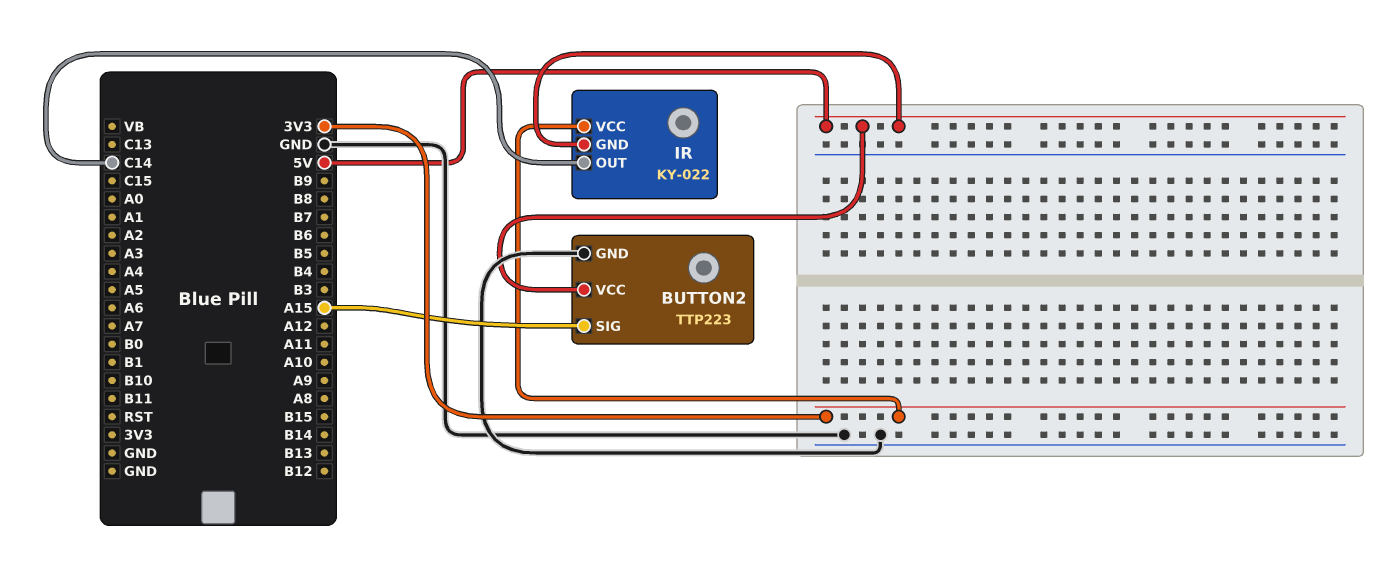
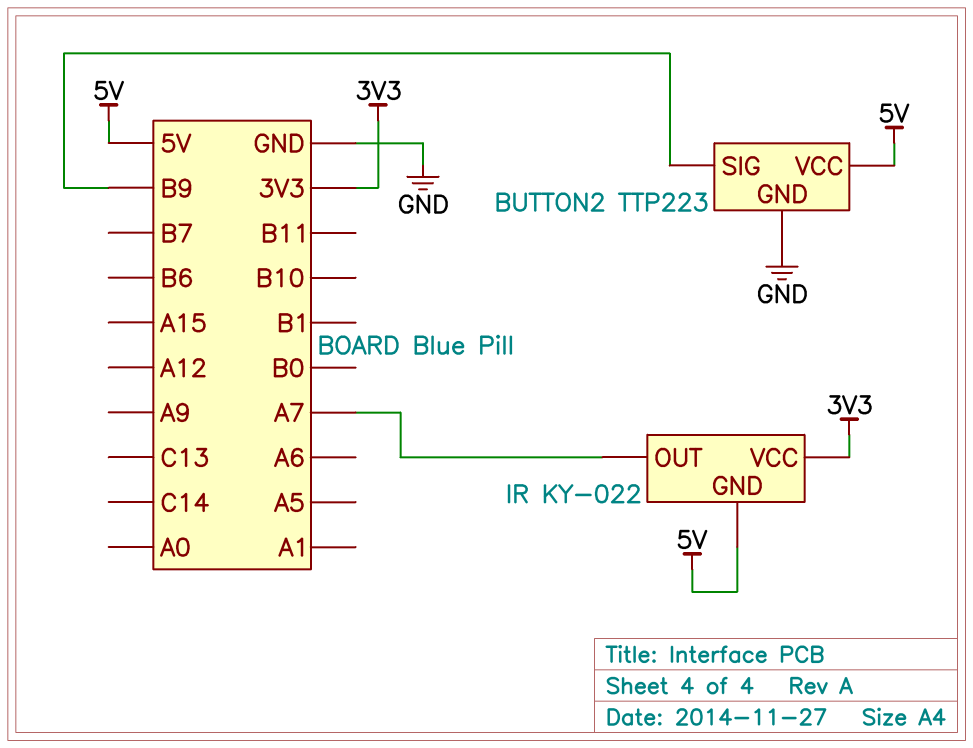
BUTTON2 pin SIG: A15 -> B9
IR pin OUT: C14 -> A7

